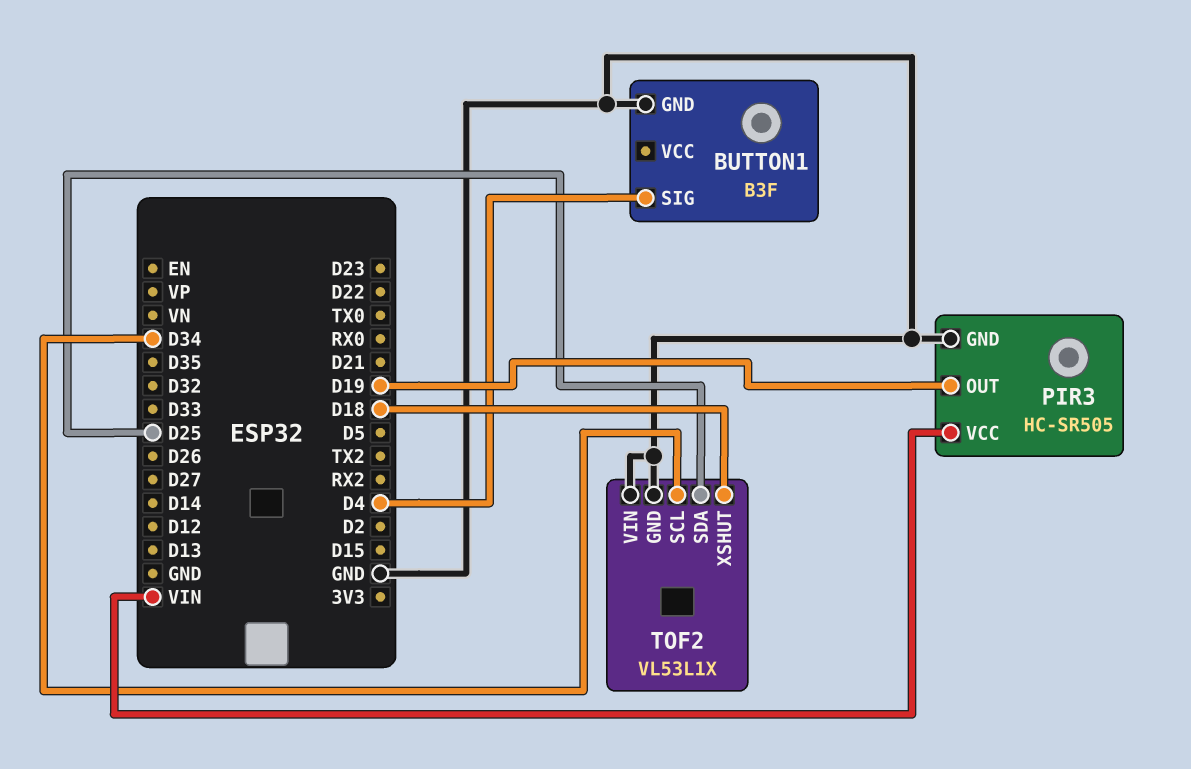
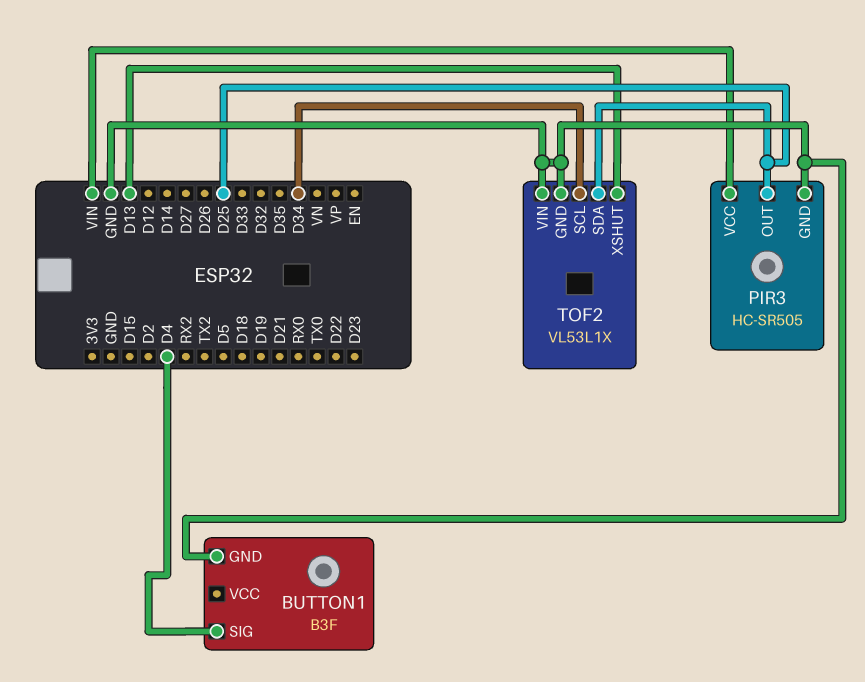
PIR3 pin OUT: D19 -> D25
TOF2 pin XSHUT: D18 -> D13

